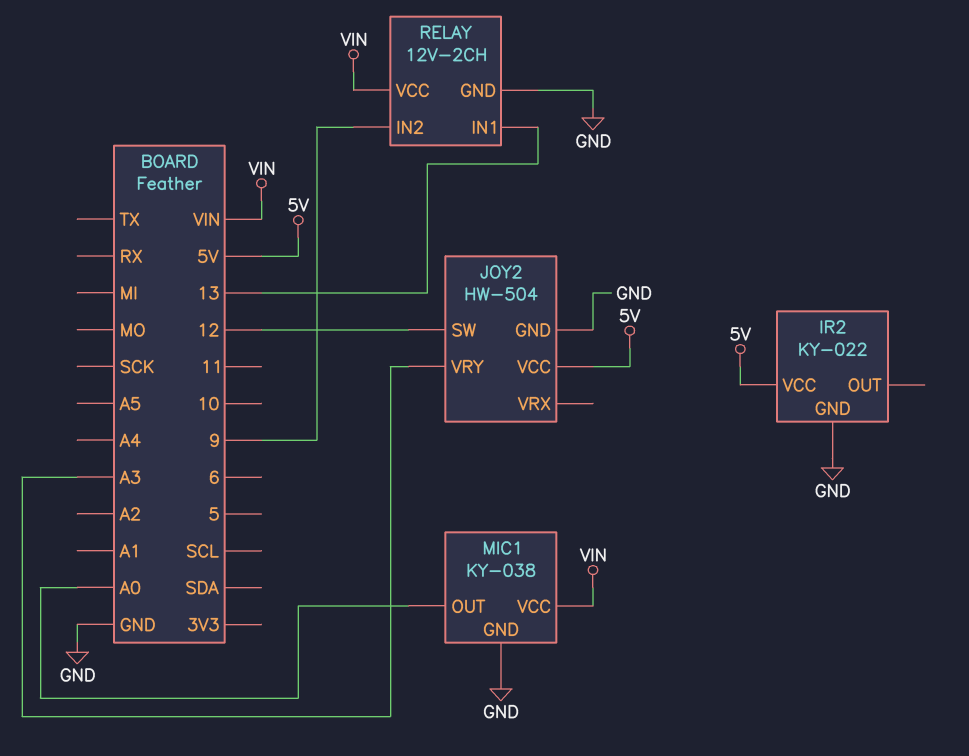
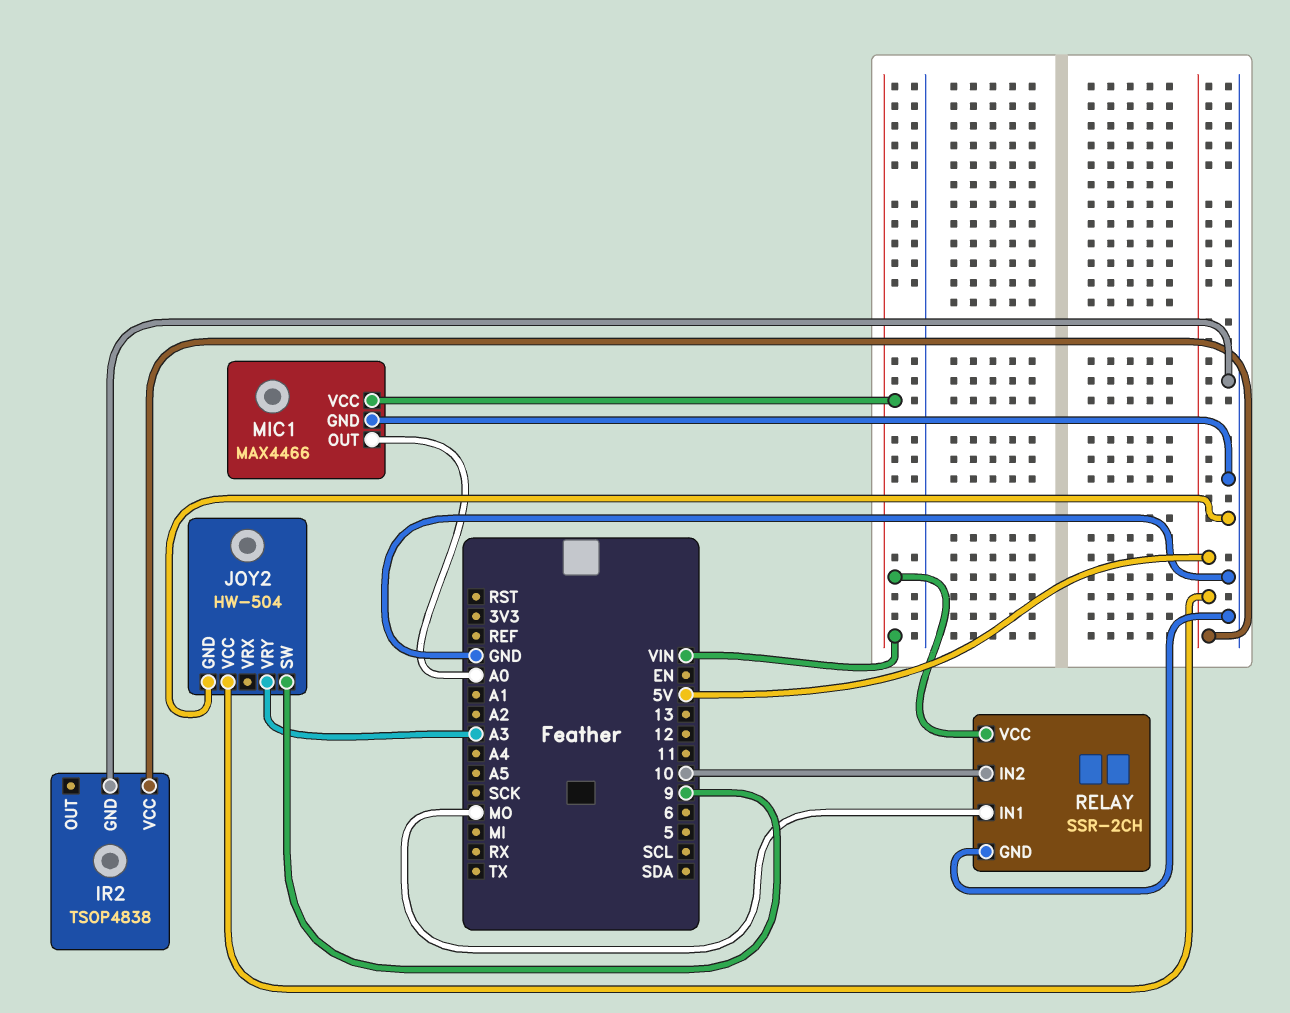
IR2: KY-022 -> TSOP4838
JOY2 pin SW: 12 -> 9
MIC1: KY-038 -> MAX4466
RELAY: 12V-2CH -> SSR-2CH
RELAY pin IN1: 13 -> MO
RELAY pin IN2: 9 -> 10

